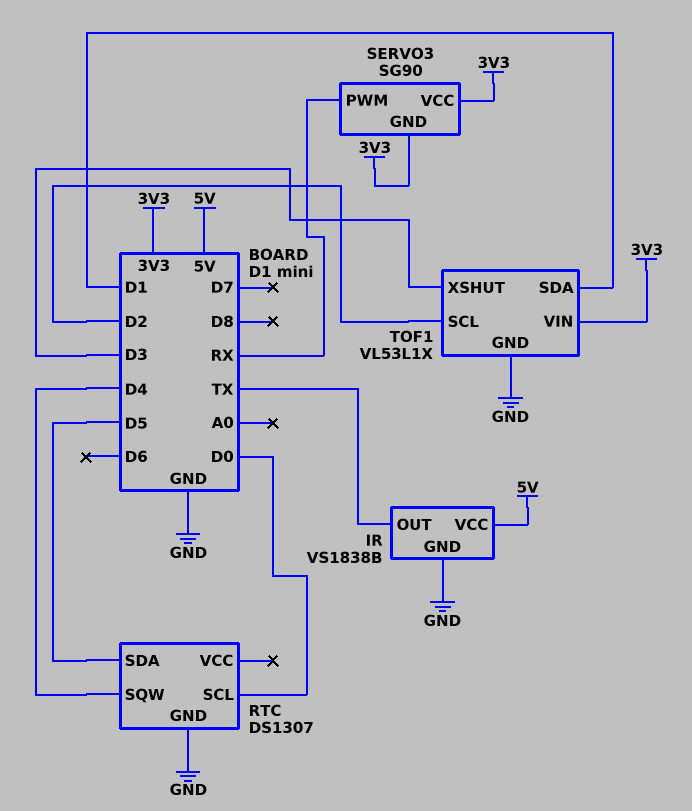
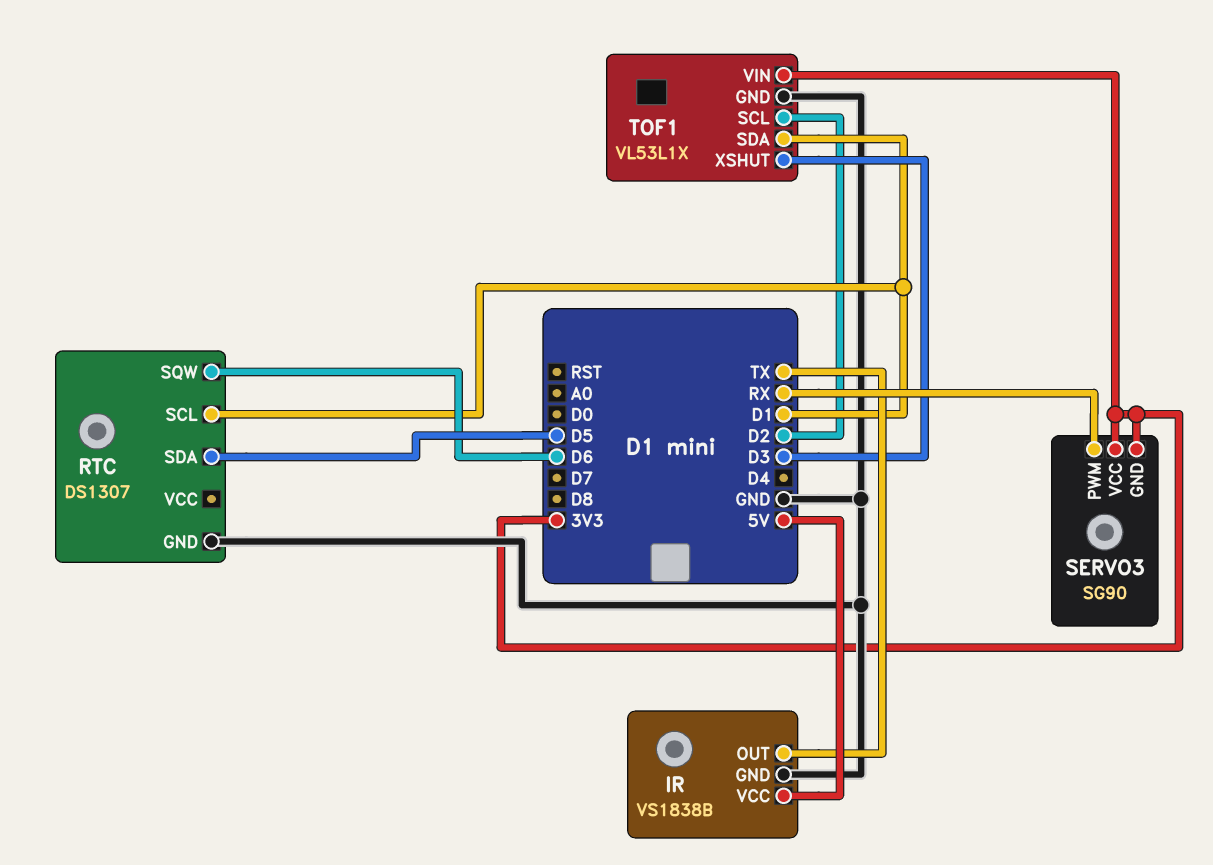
RTC pin SCL: D0 -> D1
RTC pin SQW: D4 -> D6

